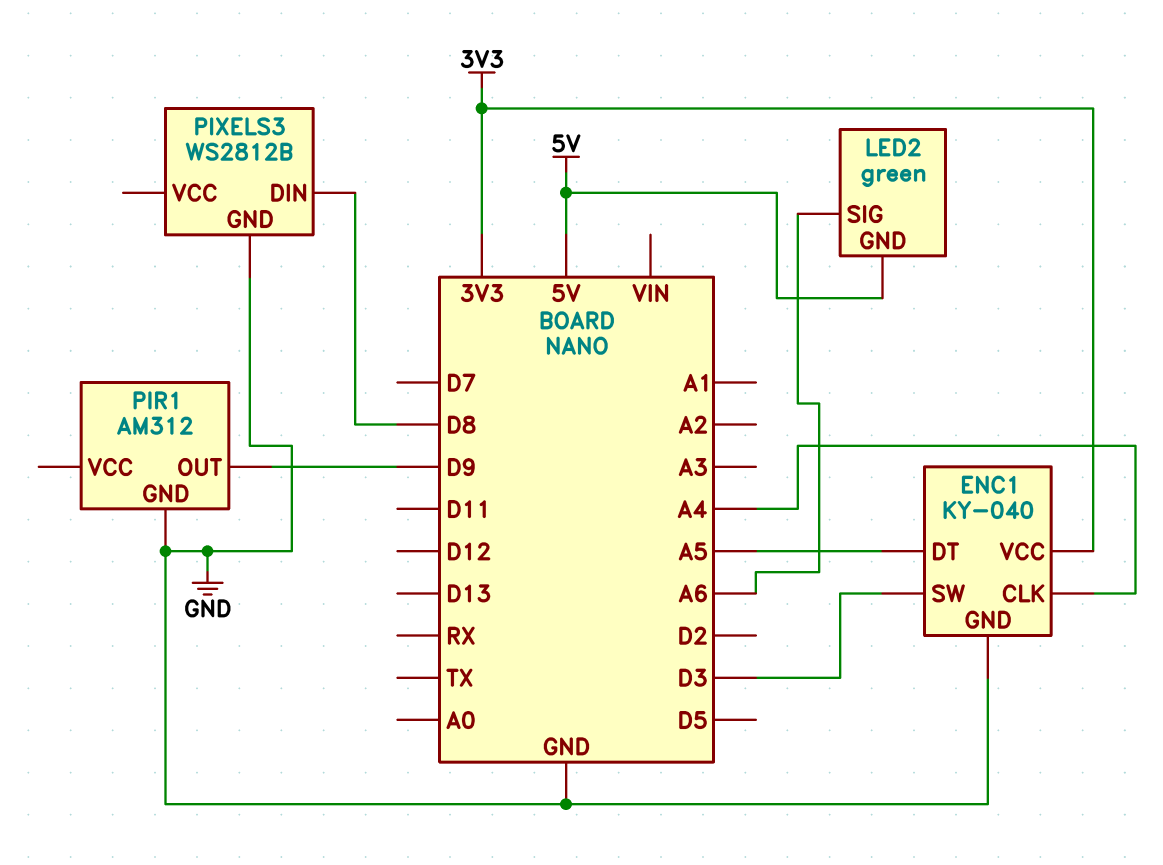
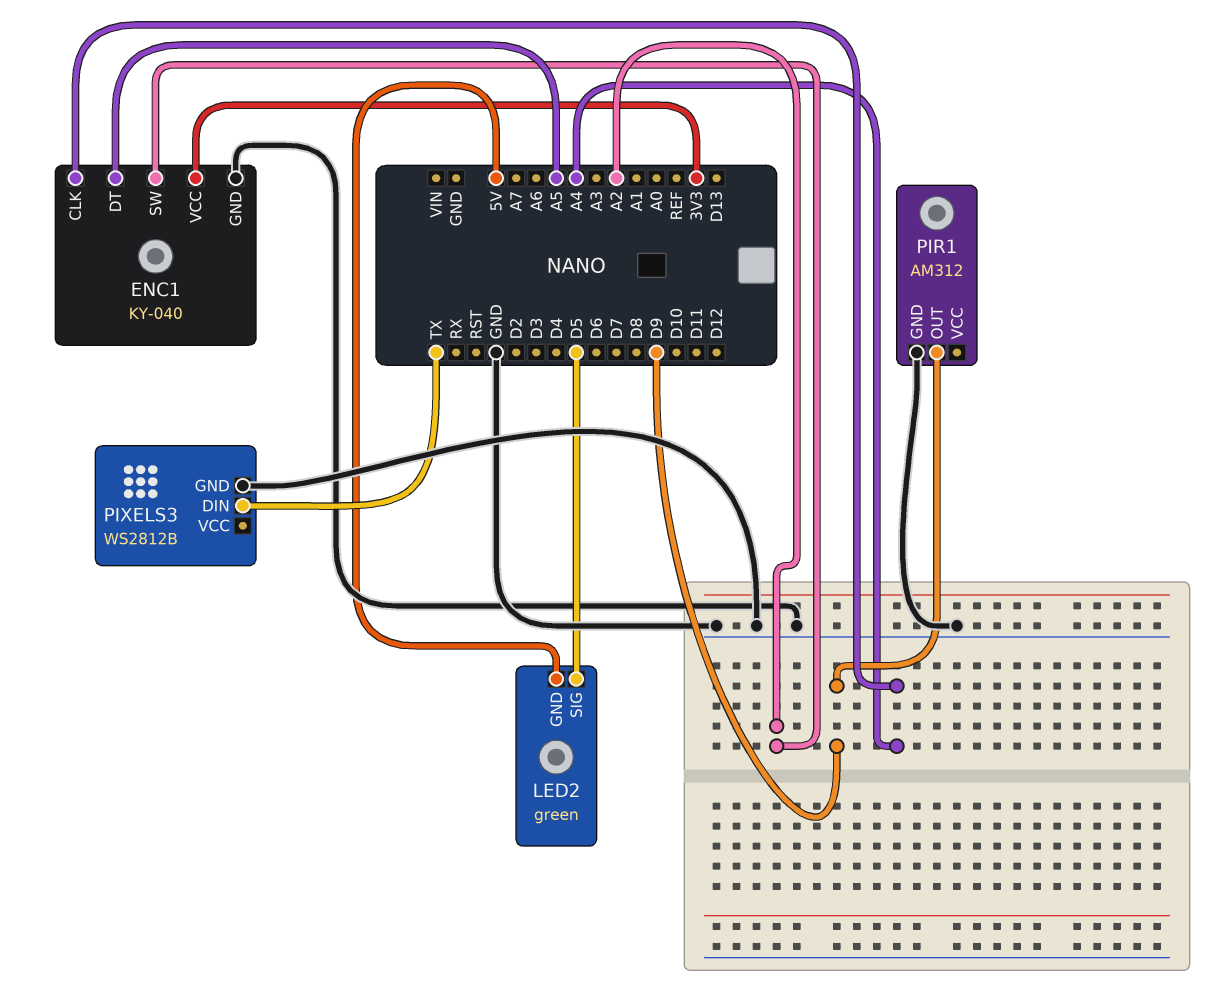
ENC1 pin SW: D3 -> A2
LED2 pin SIG: A6 -> D5
PIXELS3 pin DIN: D8 -> TX

